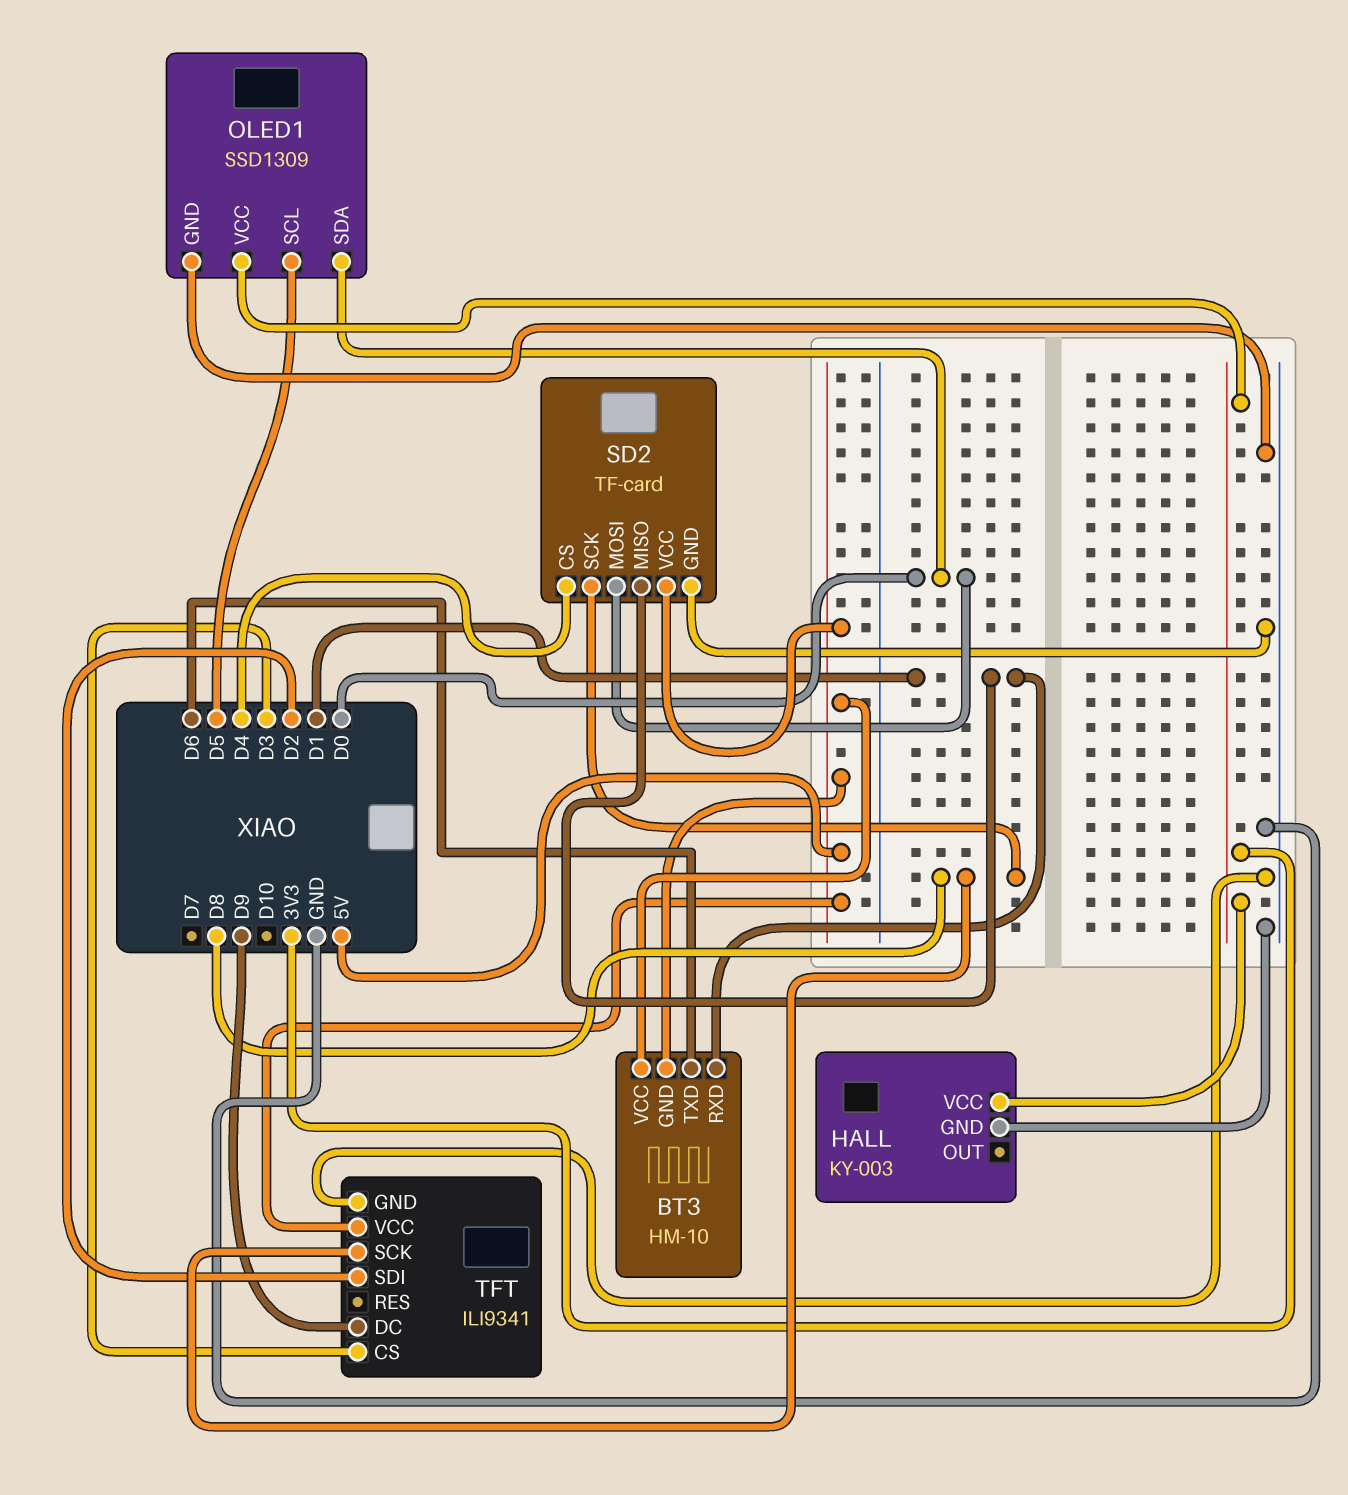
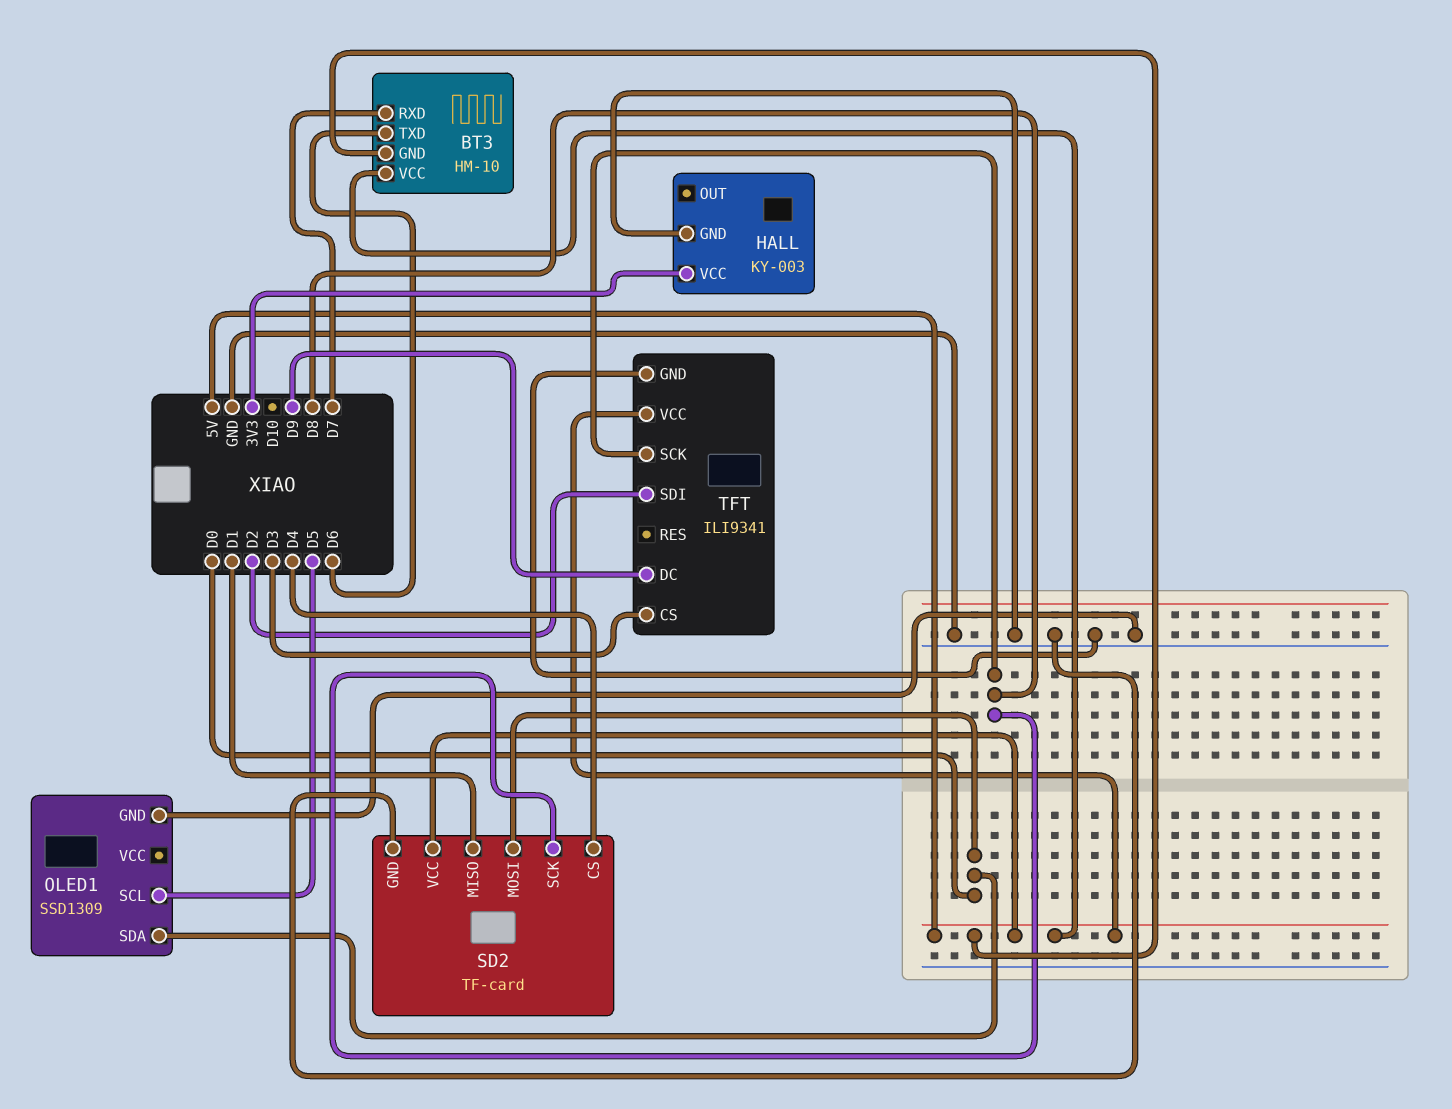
BT3 pin RXD: D1 -> D7
OLED1 pin VCC: 3V3 -> none

